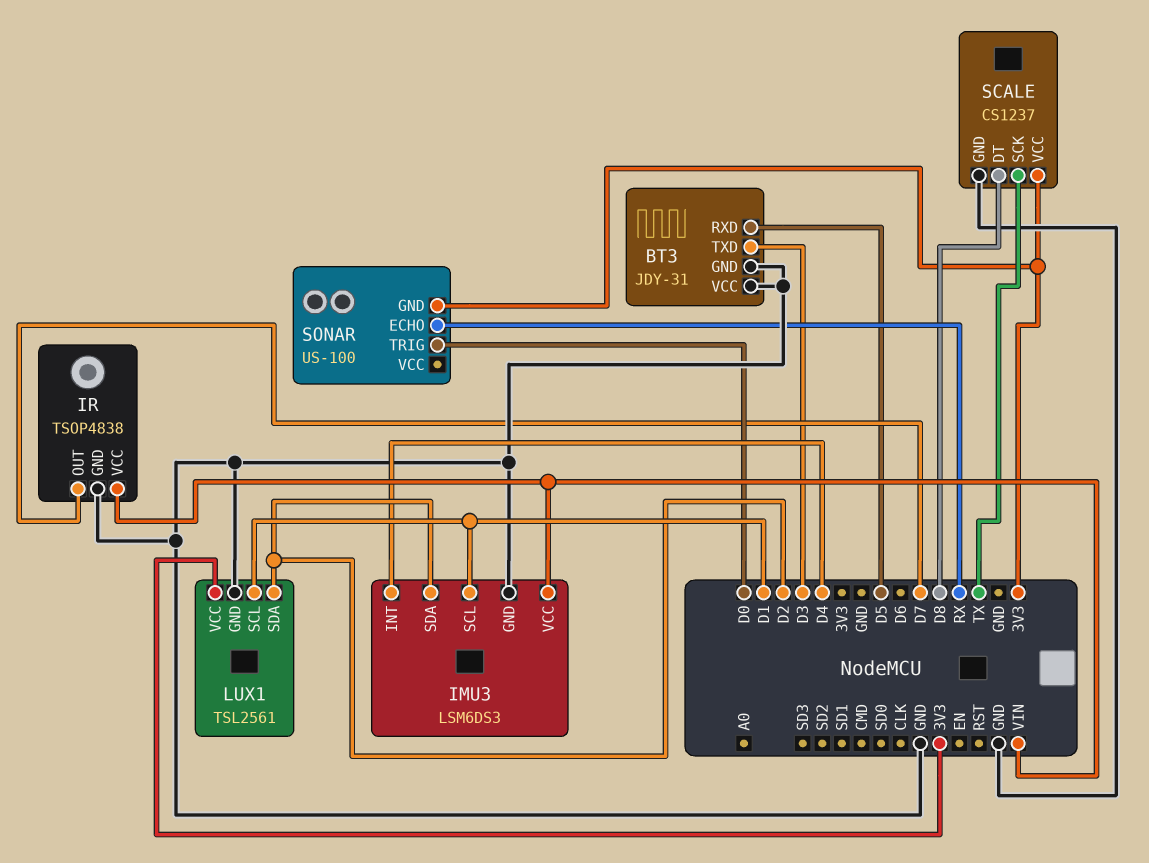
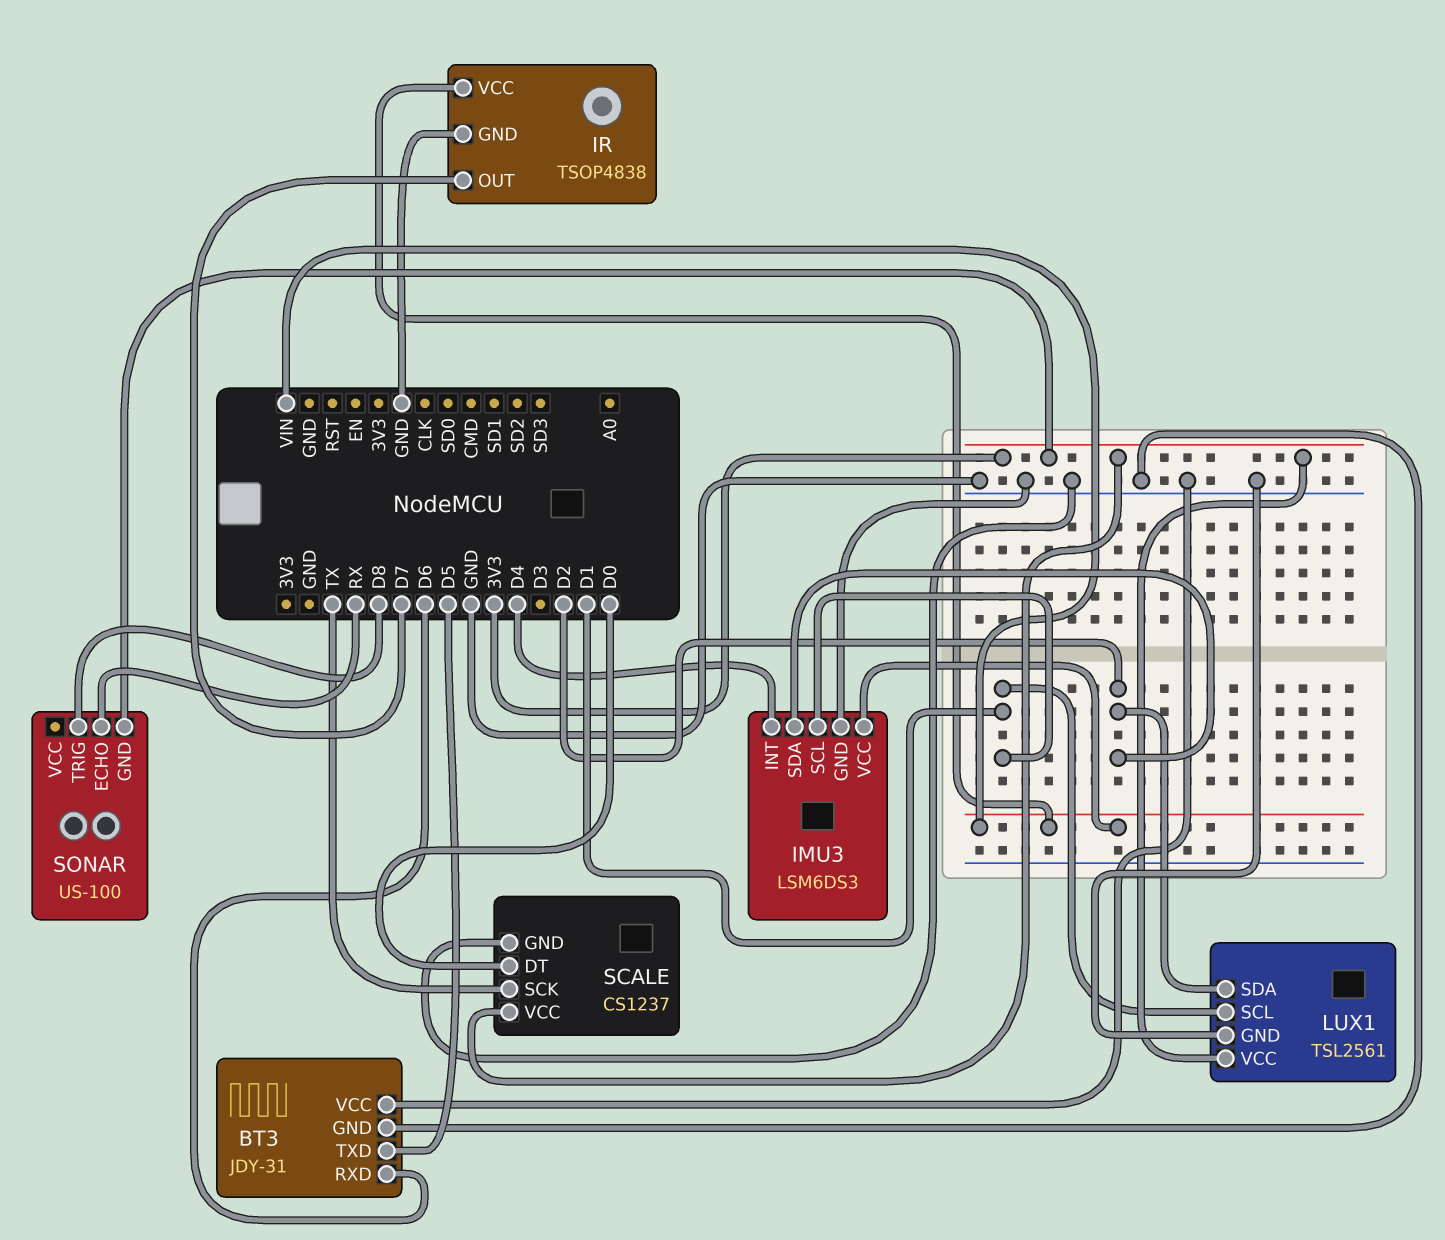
BT3 pin RXD: D5 -> D6
BT3 pin TXD: D3 -> D5
SCALE pin DT: D8 -> D0
SONAR pin TRIG: D0 -> D8

